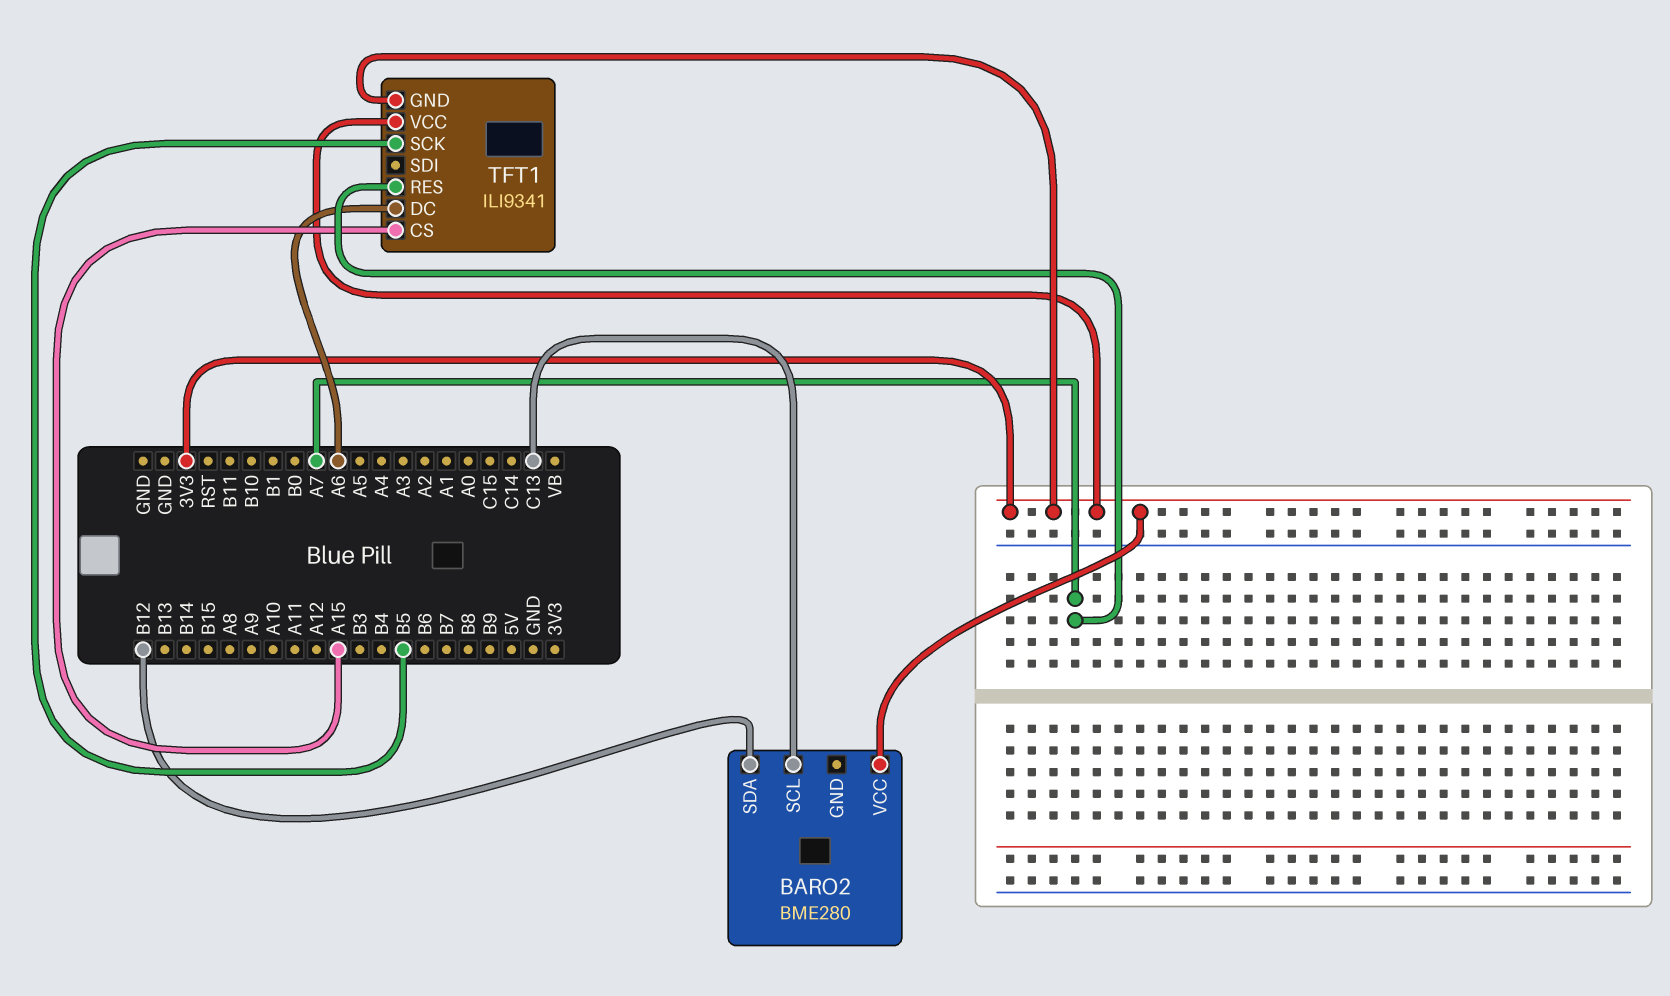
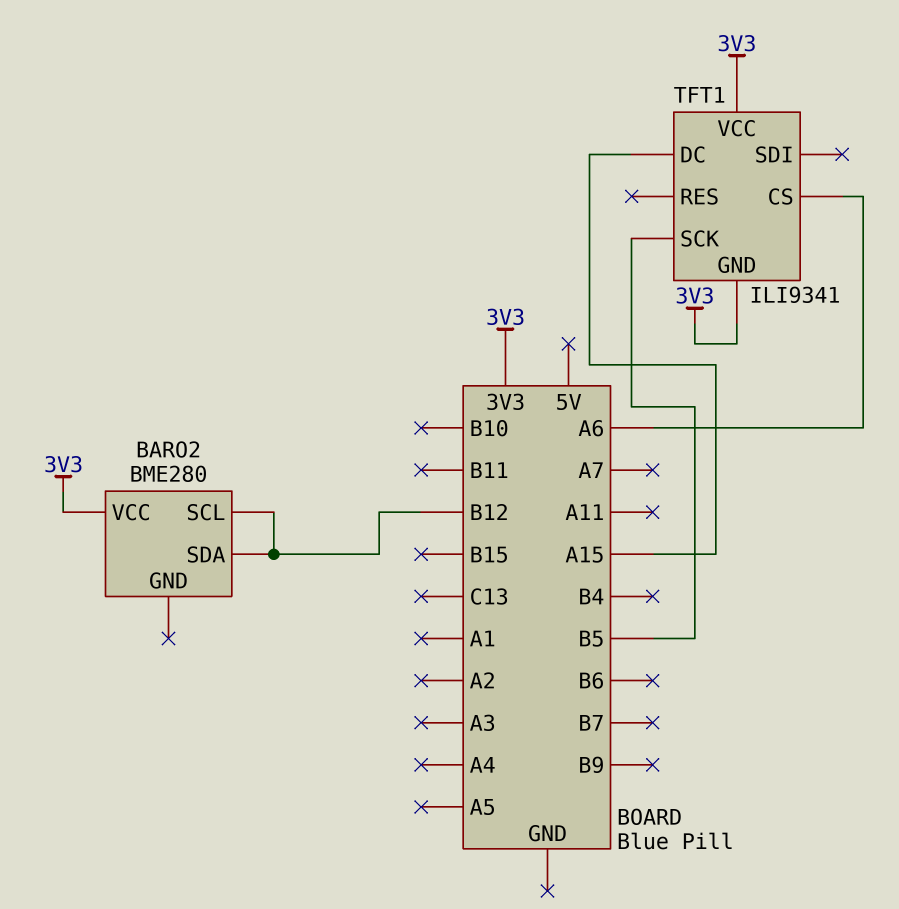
BARO2 pin SCL: C13 -> B12
TFT1 pin CS: A15 -> A6
TFT1 pin DC: A6 -> A15
TFT1 pin RES: A7 -> none

